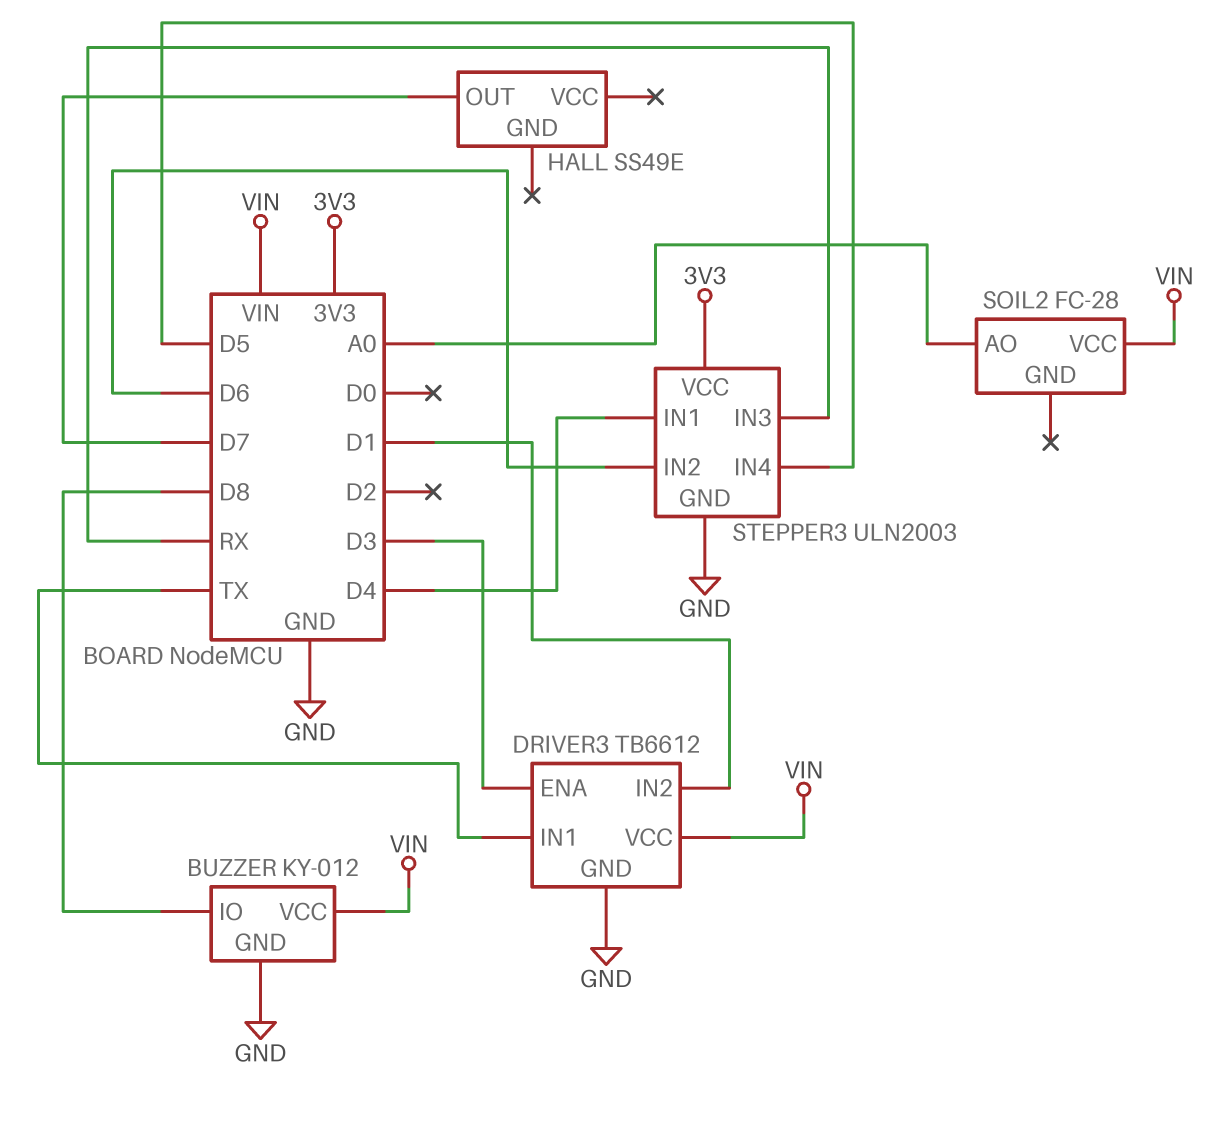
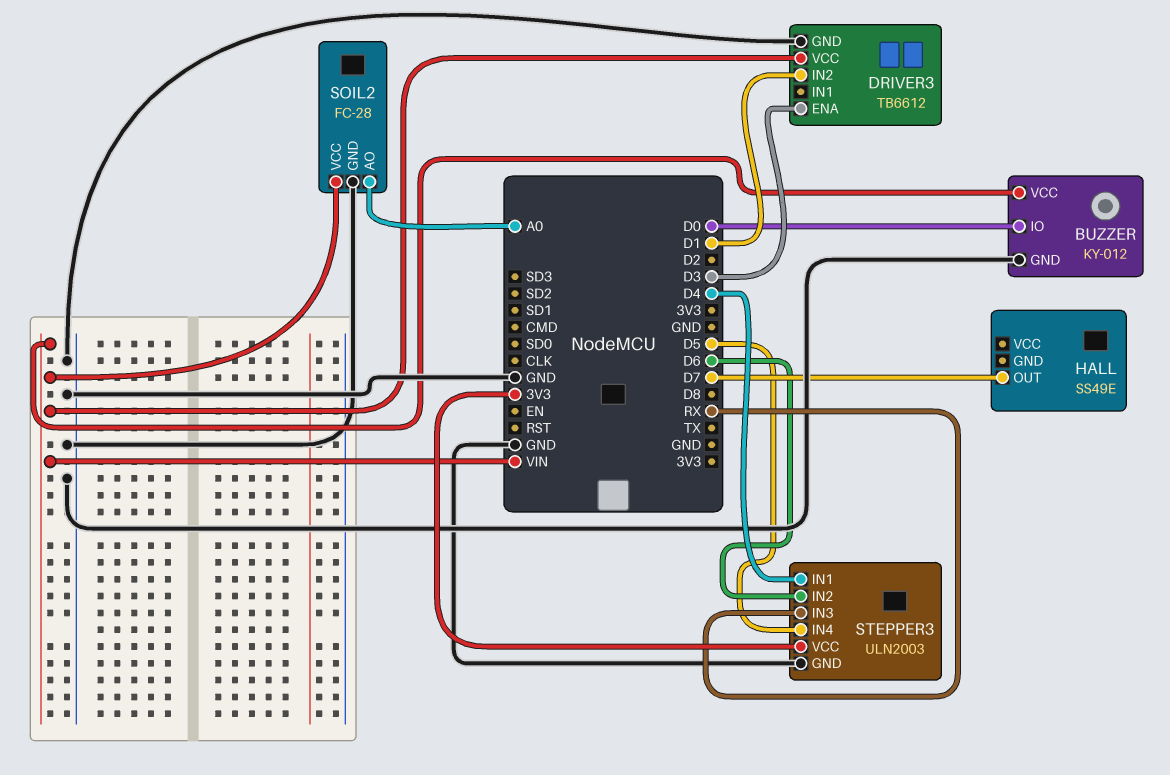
BUZZER pin IO: D8 -> D0
DRIVER3 pin IN1: TX -> none
SOIL2 pin GND: none -> GND

